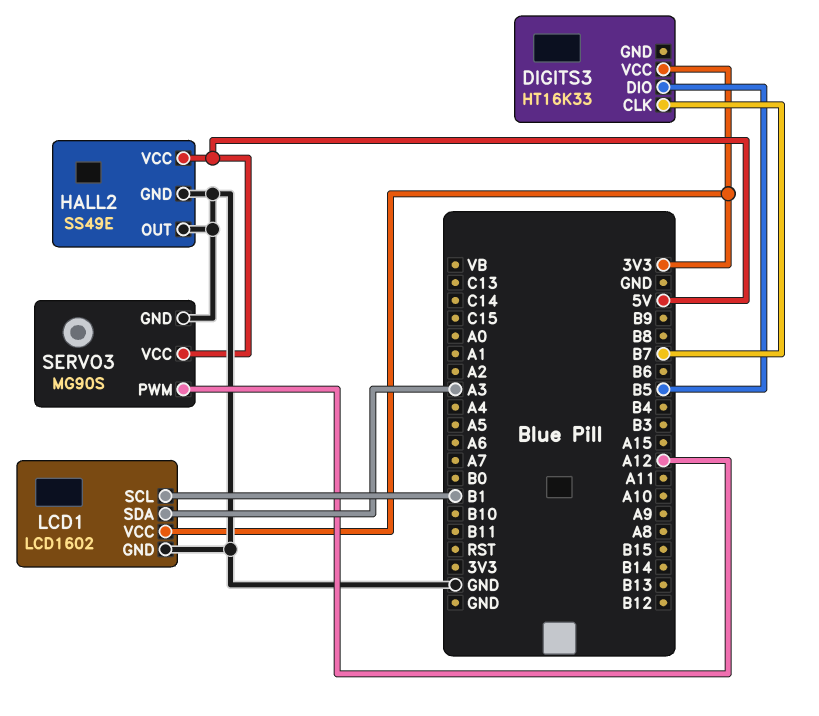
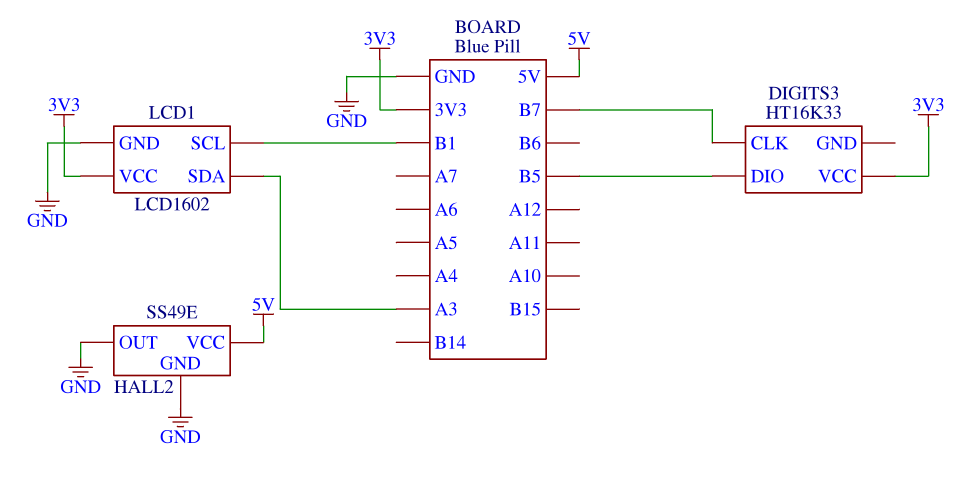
SERVO3: MG90S -> none
SERVO3 pin GND: GND -> none
SERVO3 pin PWM: A12 -> none
SERVO3 pin VCC: 5V -> none

